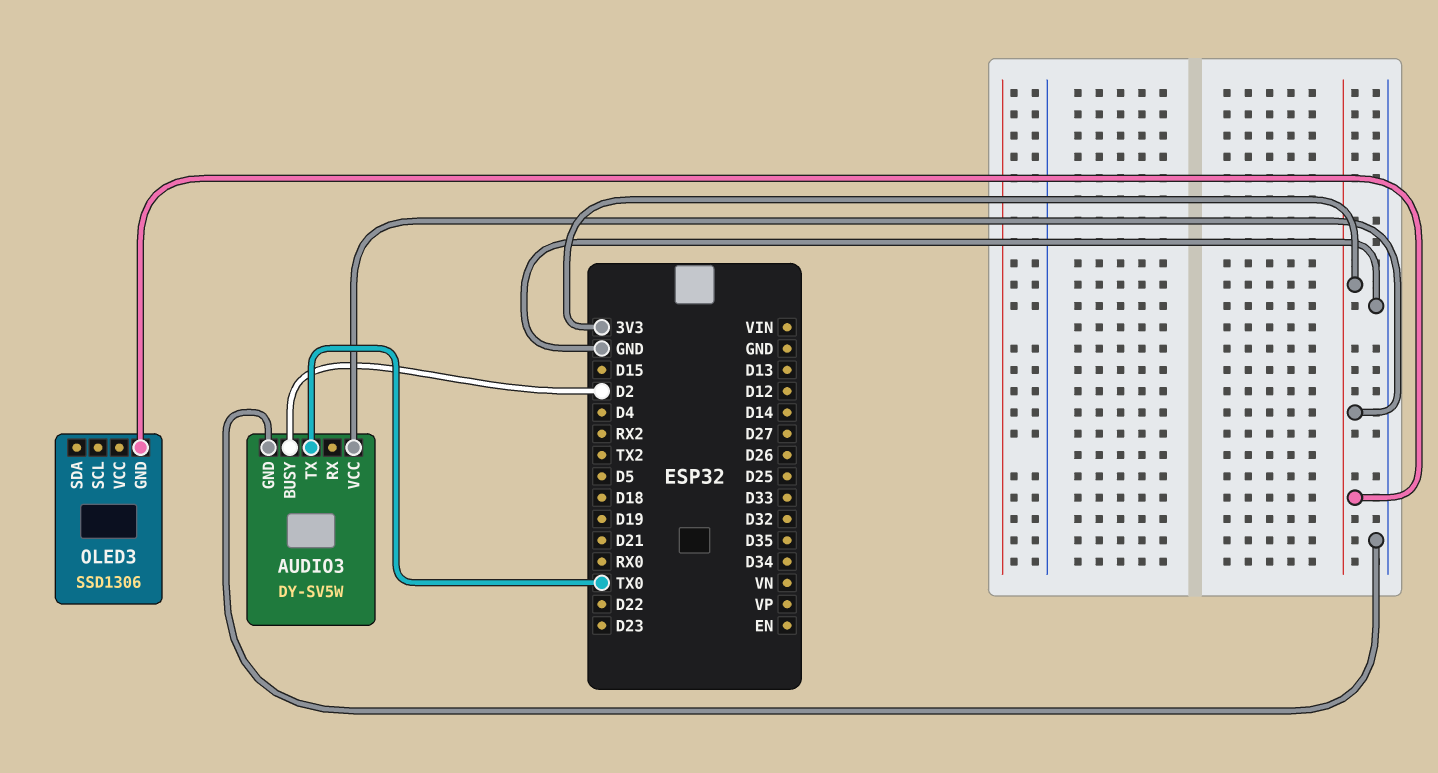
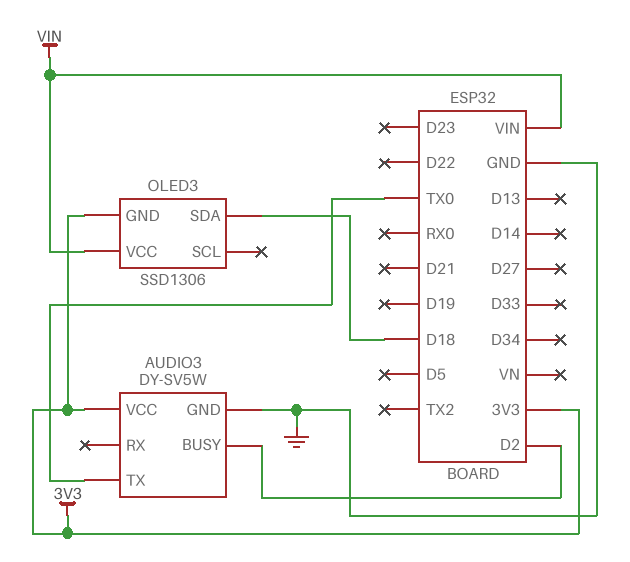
OLED3 pin SDA: none -> D18
OLED3 pin VCC: none -> VIN

